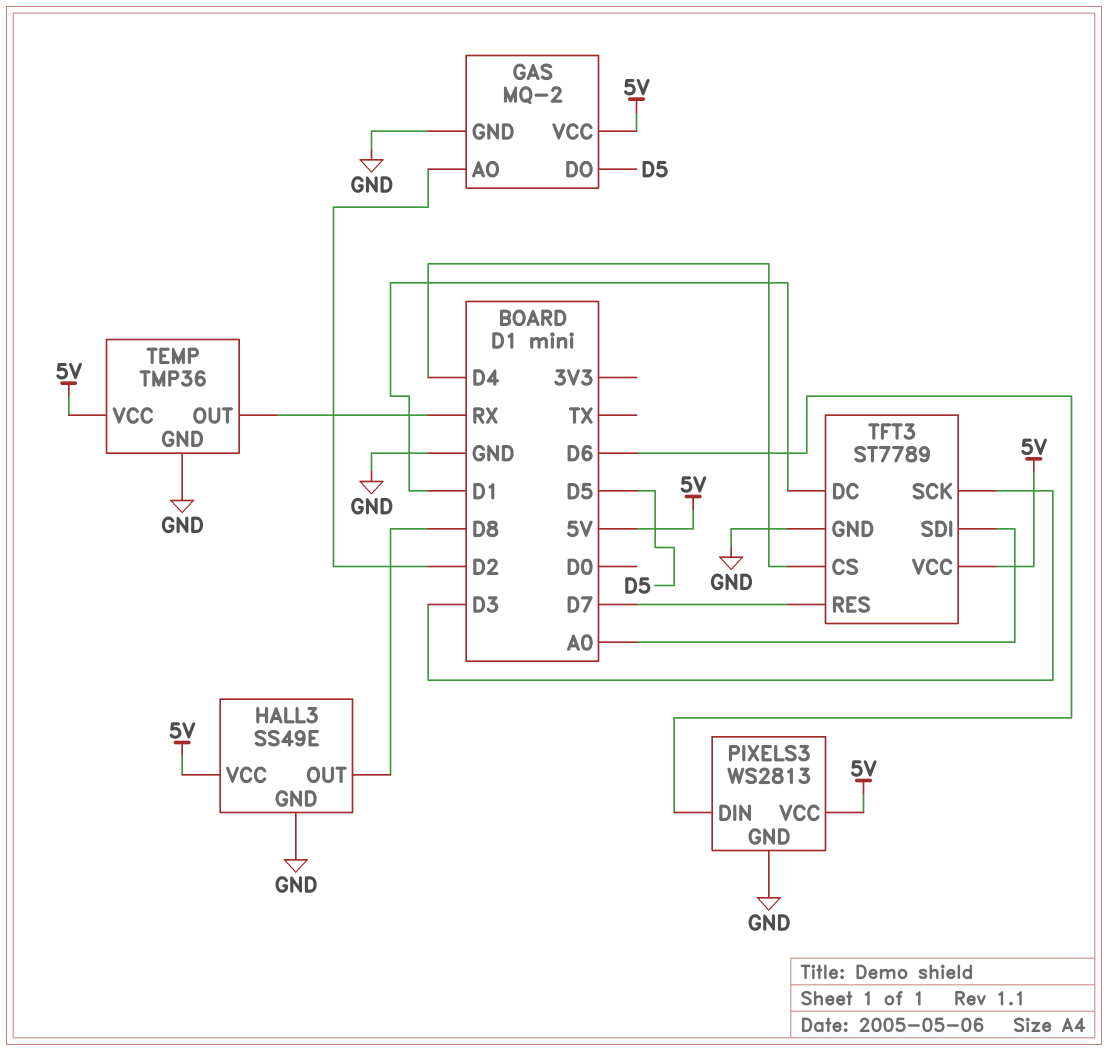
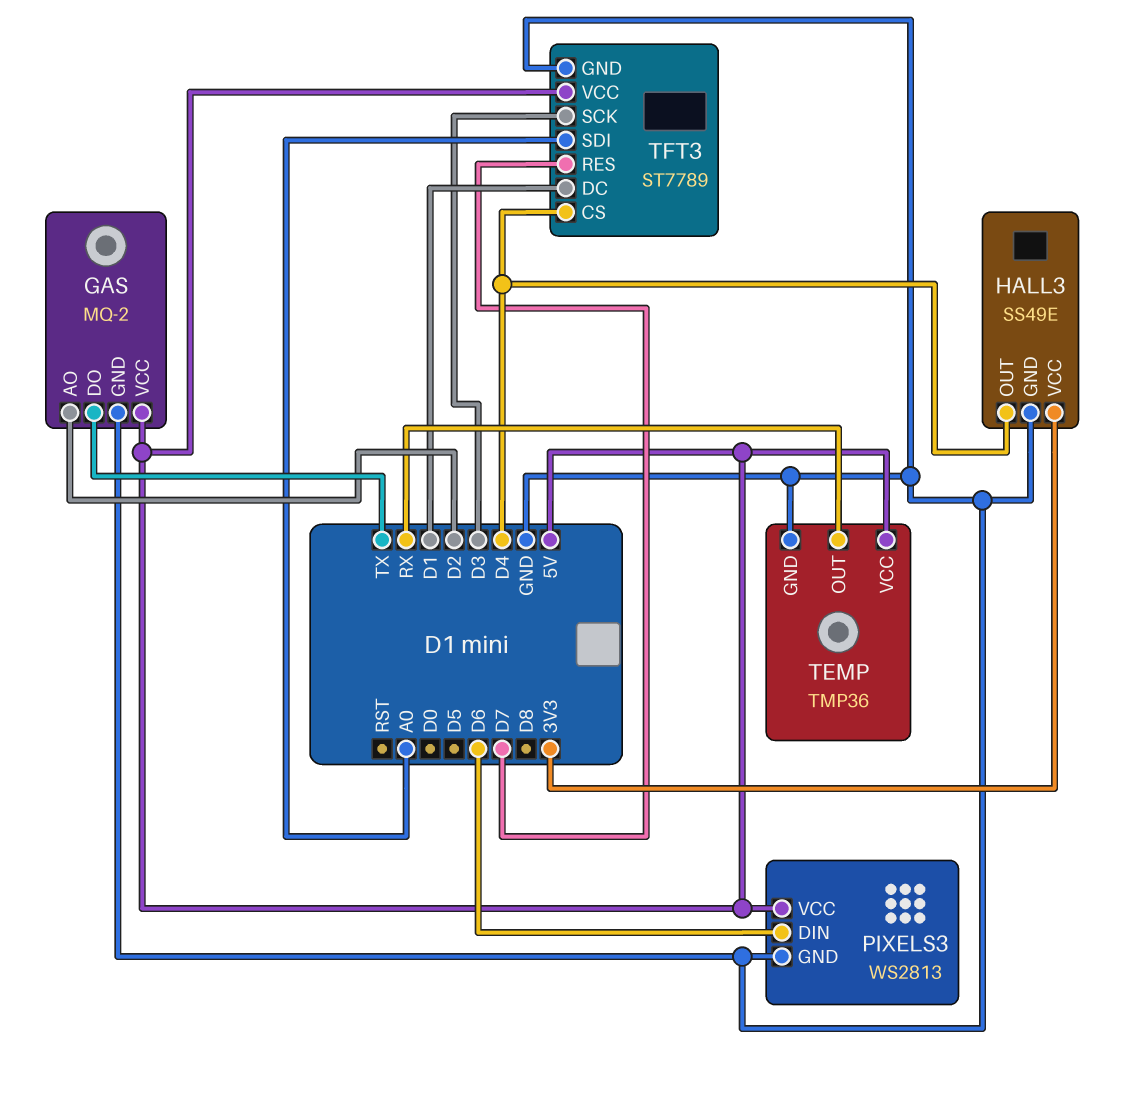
GAS pin DO: D5 -> TX
HALL3 pin OUT: D8 -> D4
HALL3 pin VCC: 5V -> 3V3

